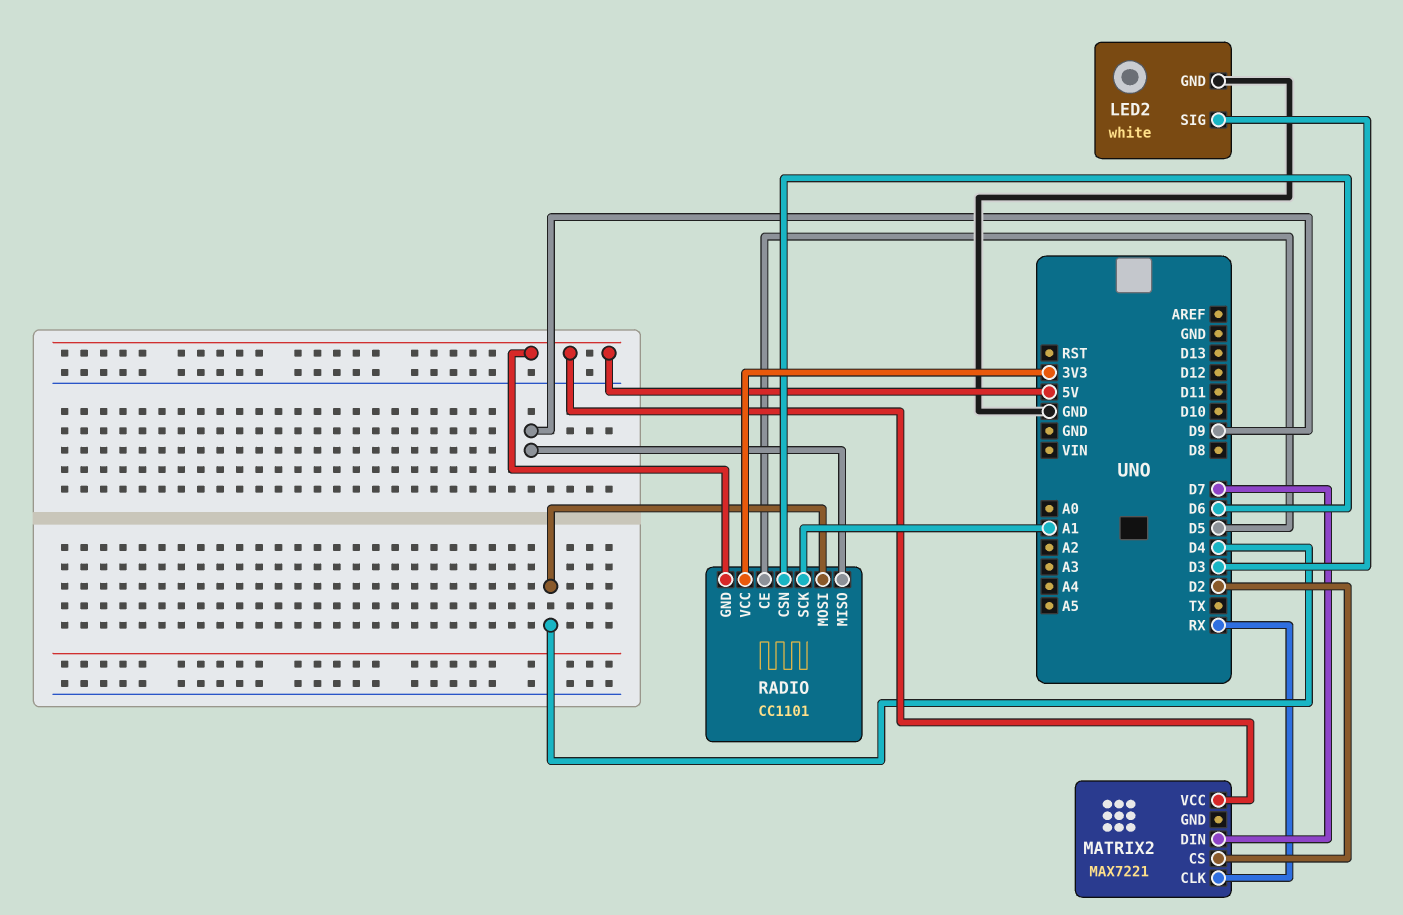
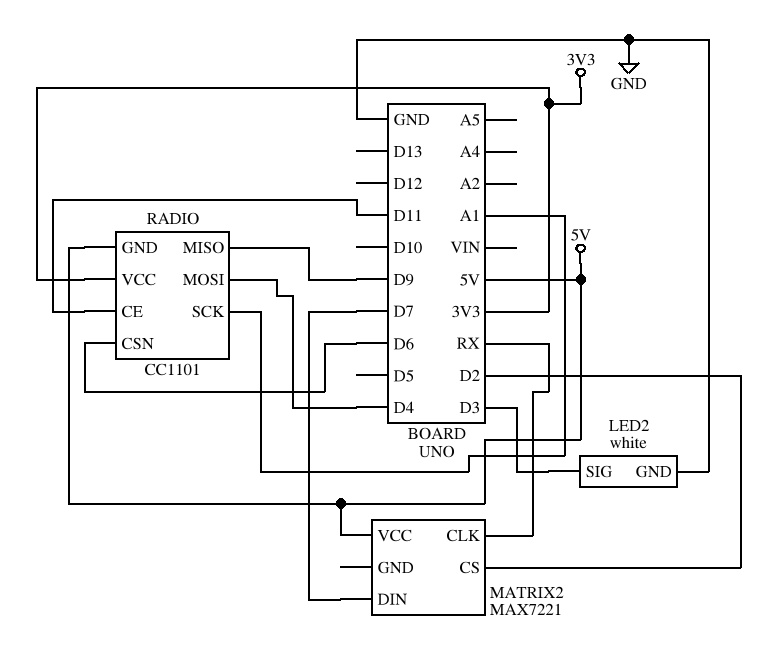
RADIO pin CE: D5 -> D11

